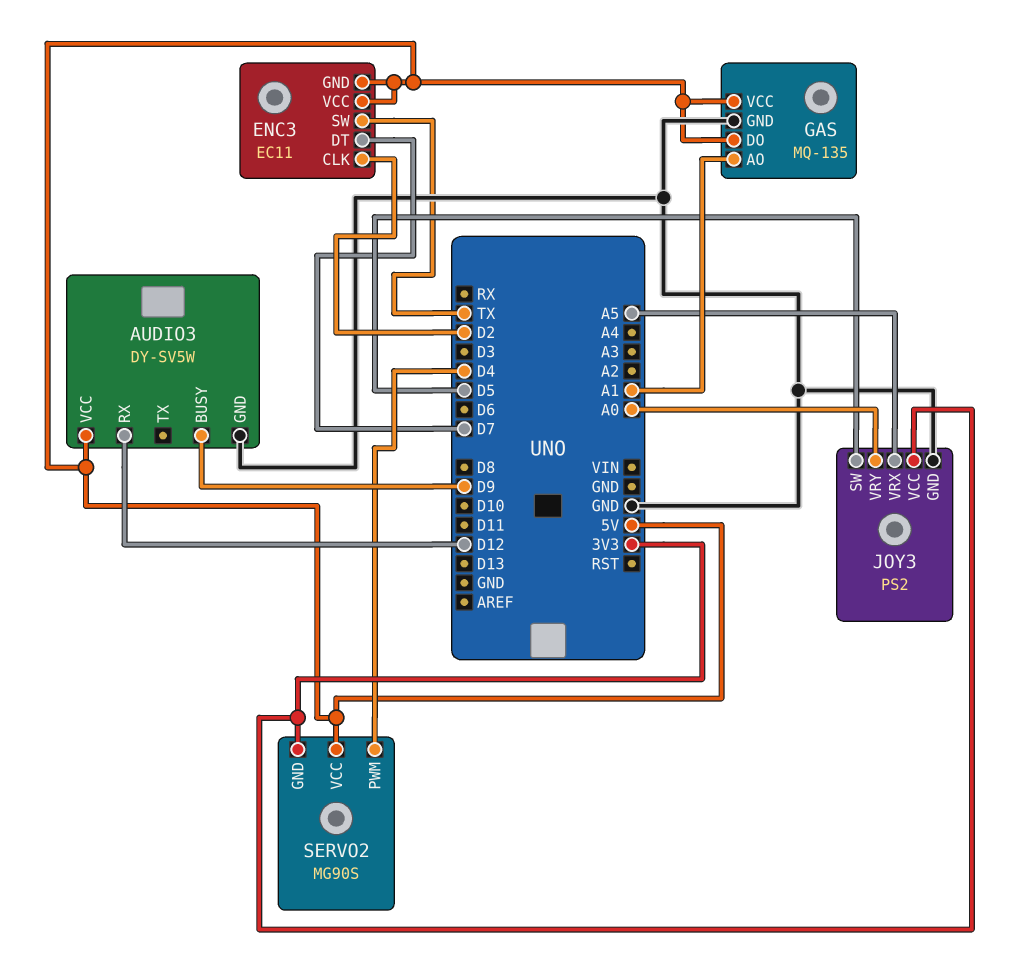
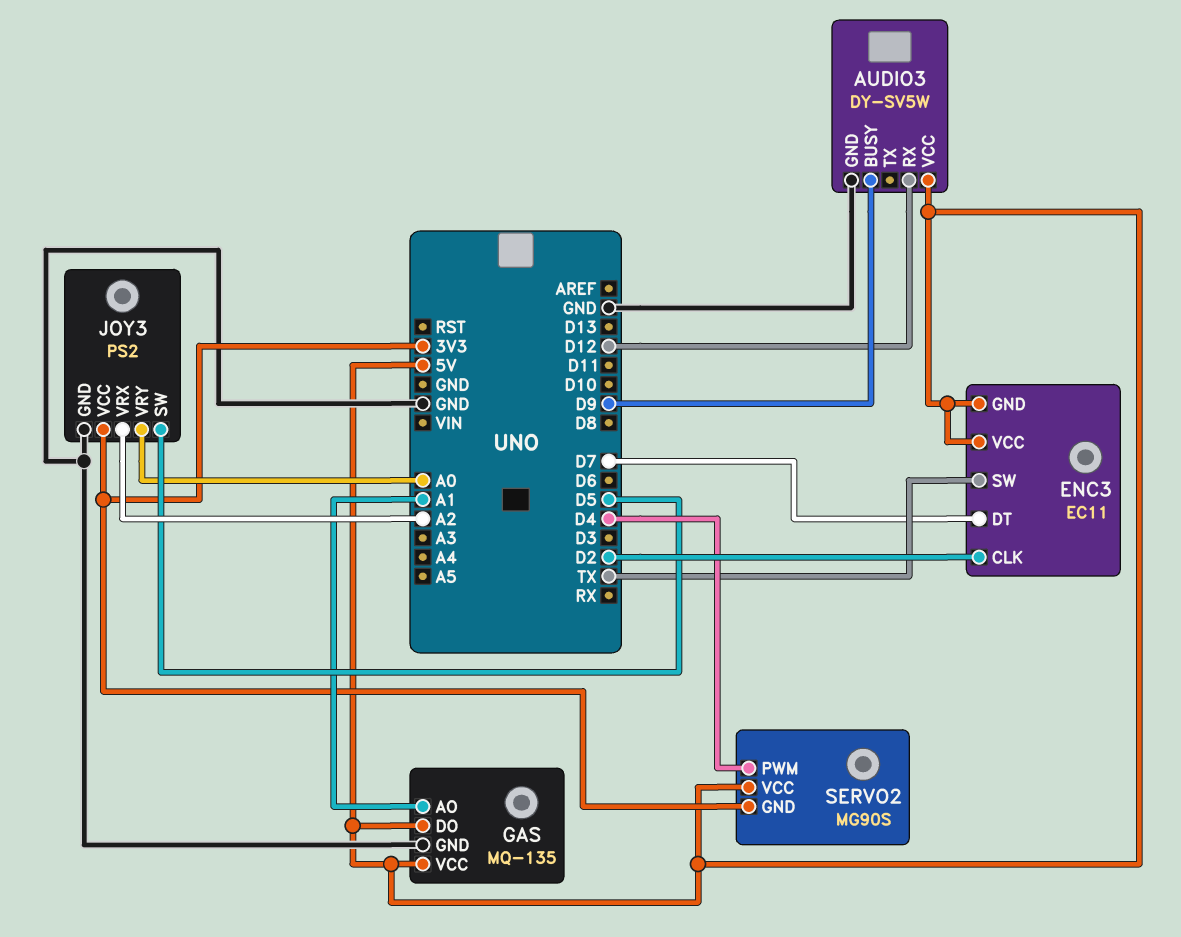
JOY3 pin VRX: A5 -> A2

